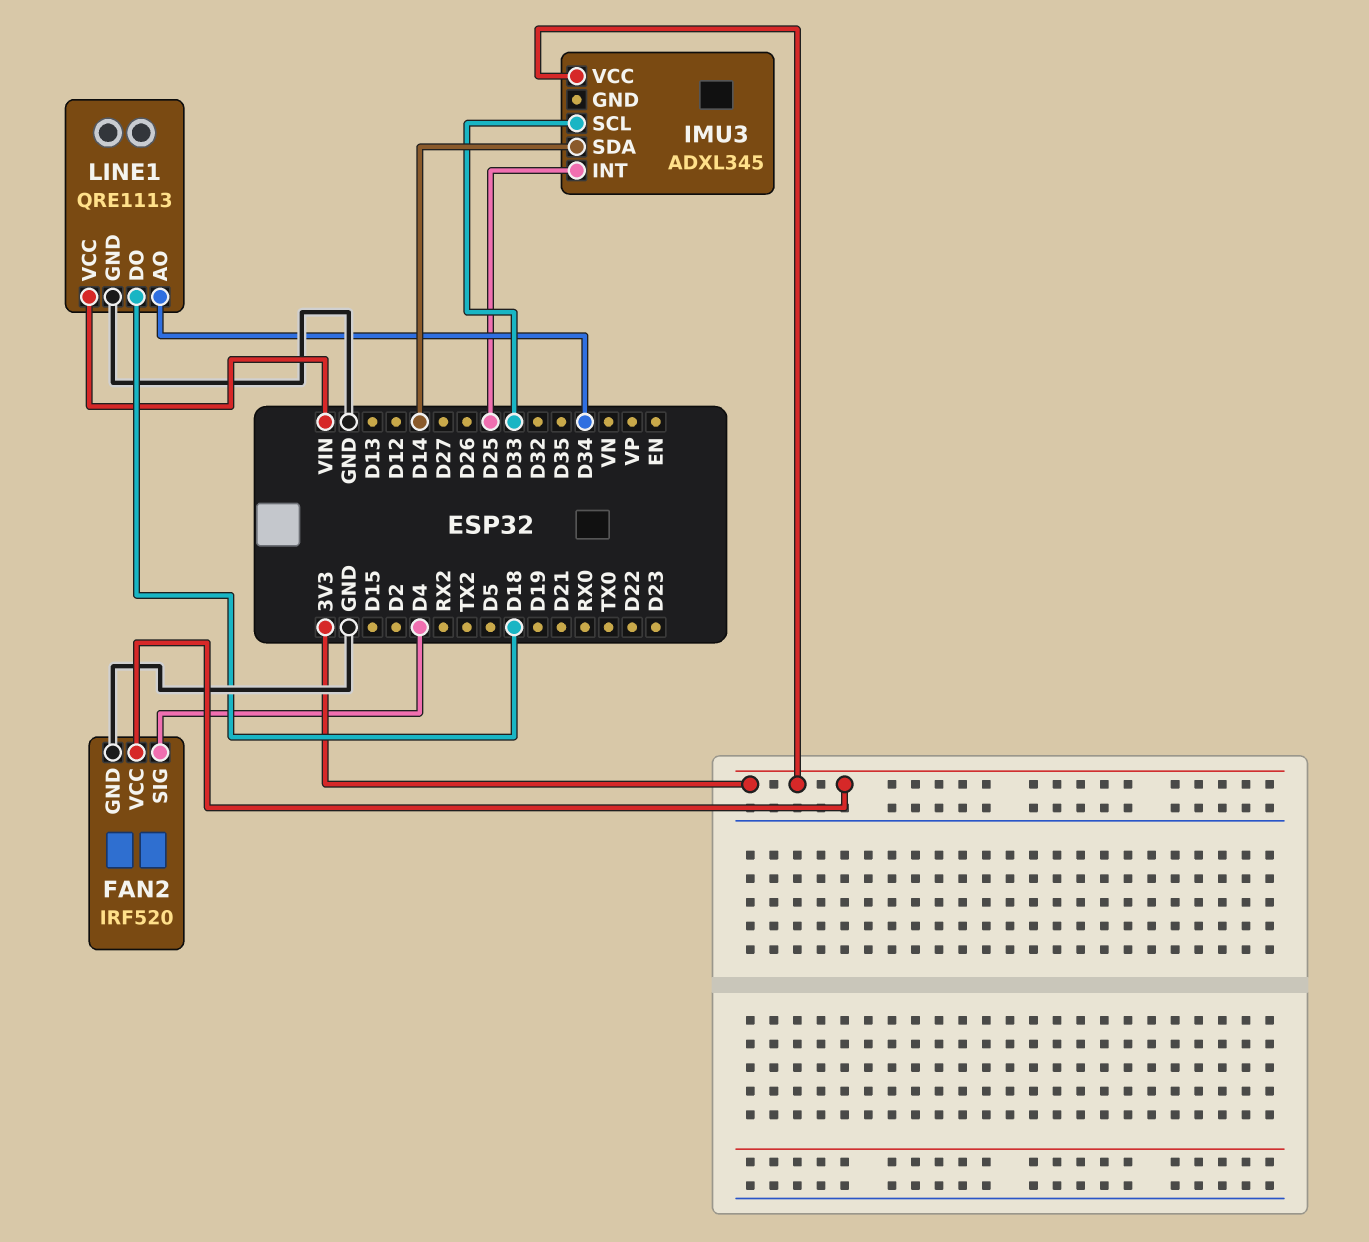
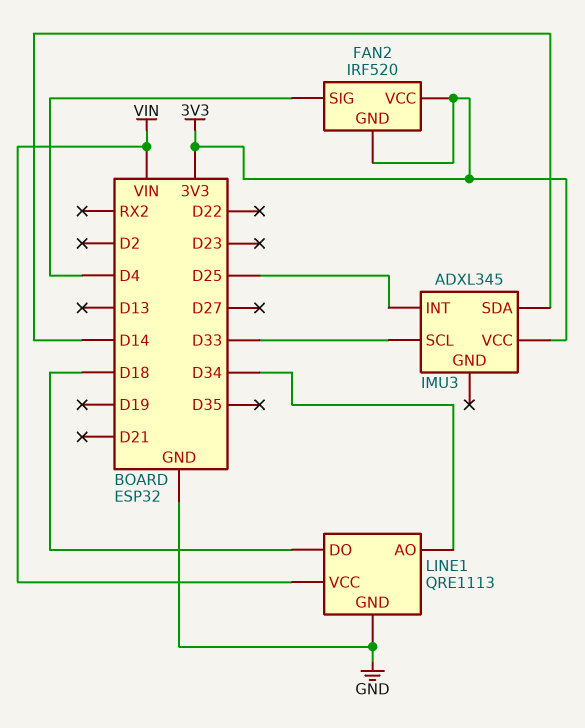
FAN2 pin GND: GND -> 3V3

